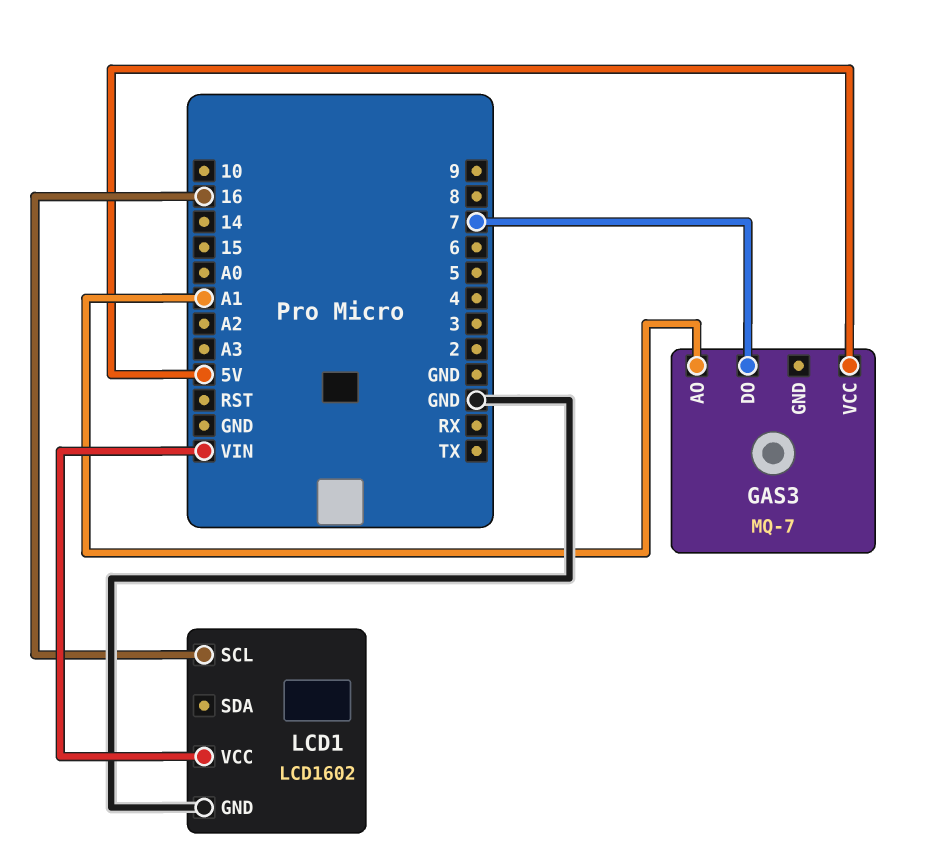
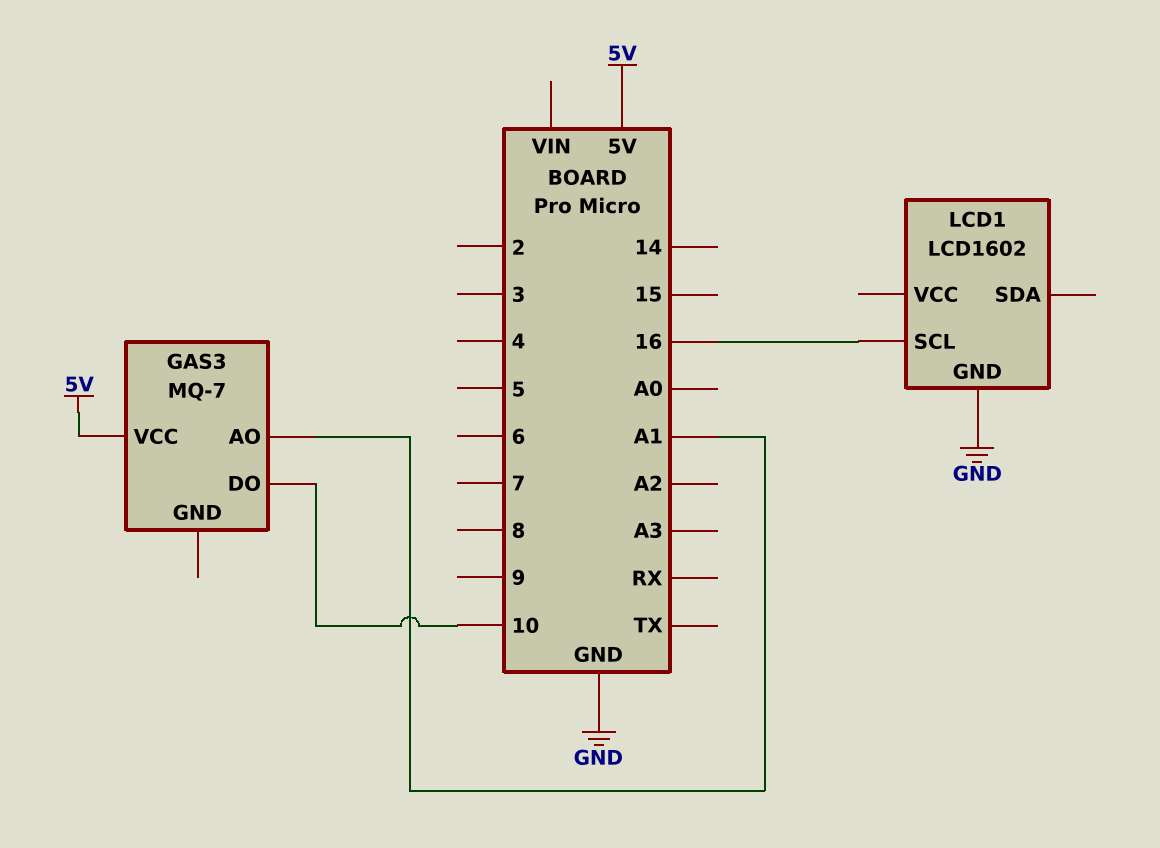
GAS3 pin DO: 7 -> 10
LCD1 pin VCC: VIN -> none

